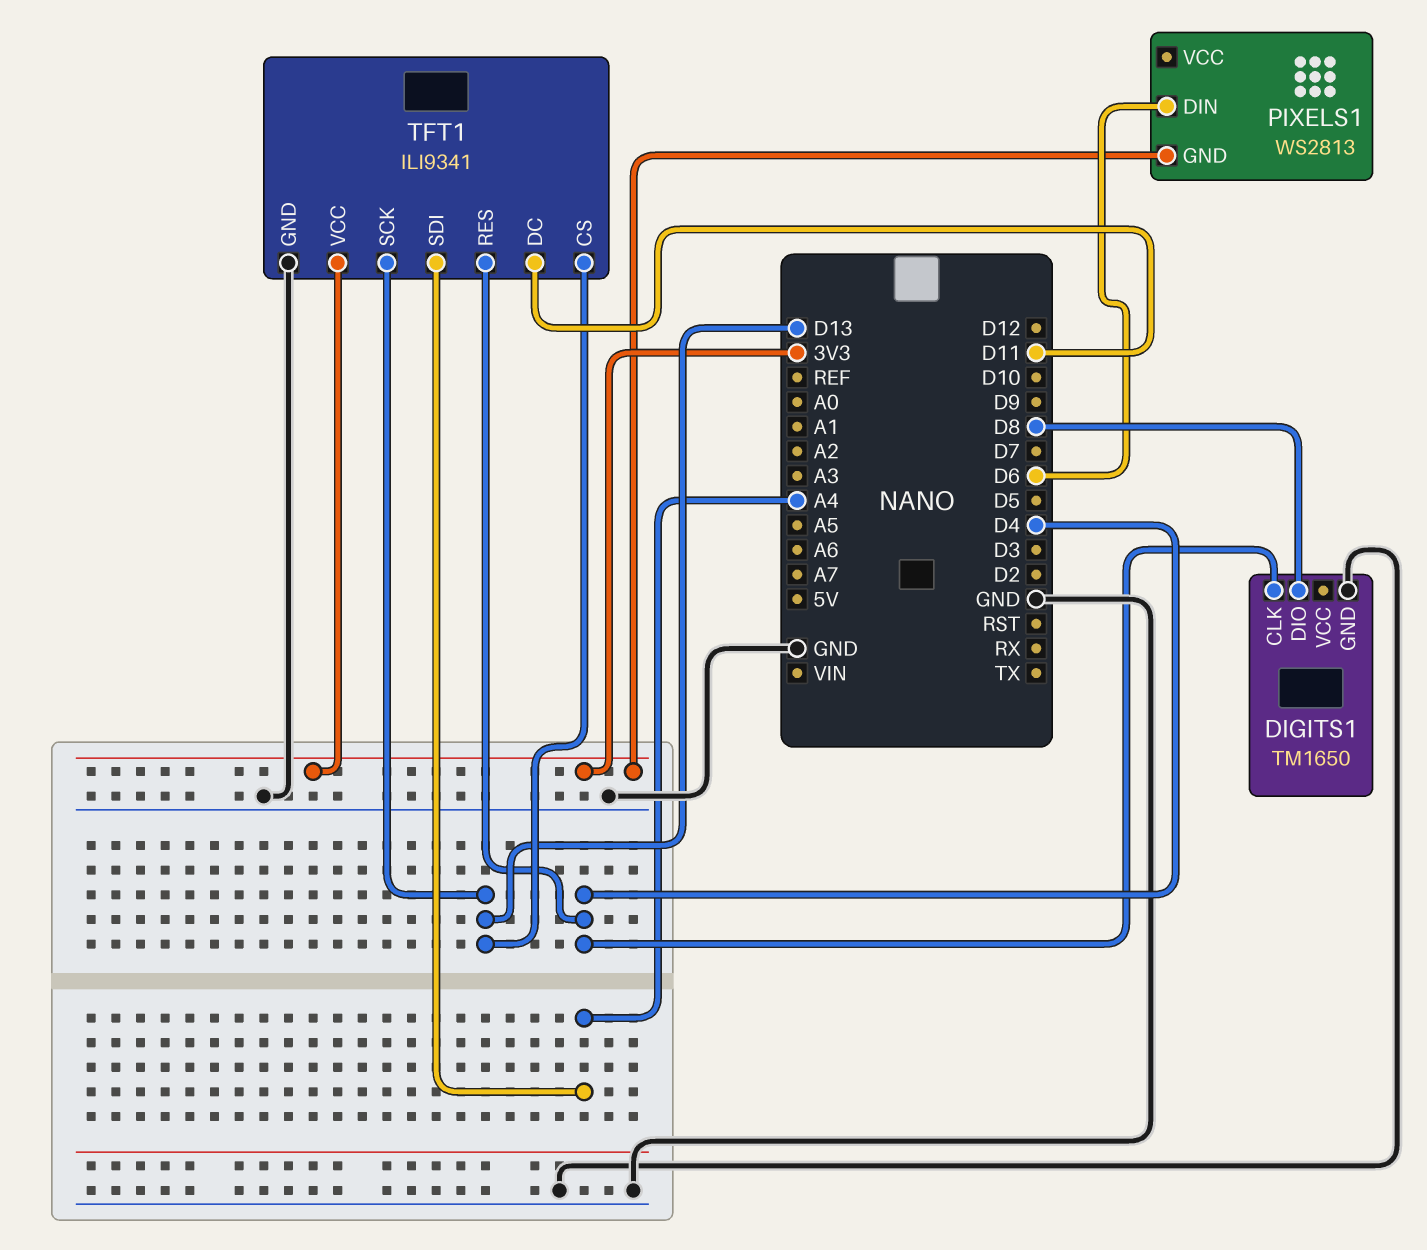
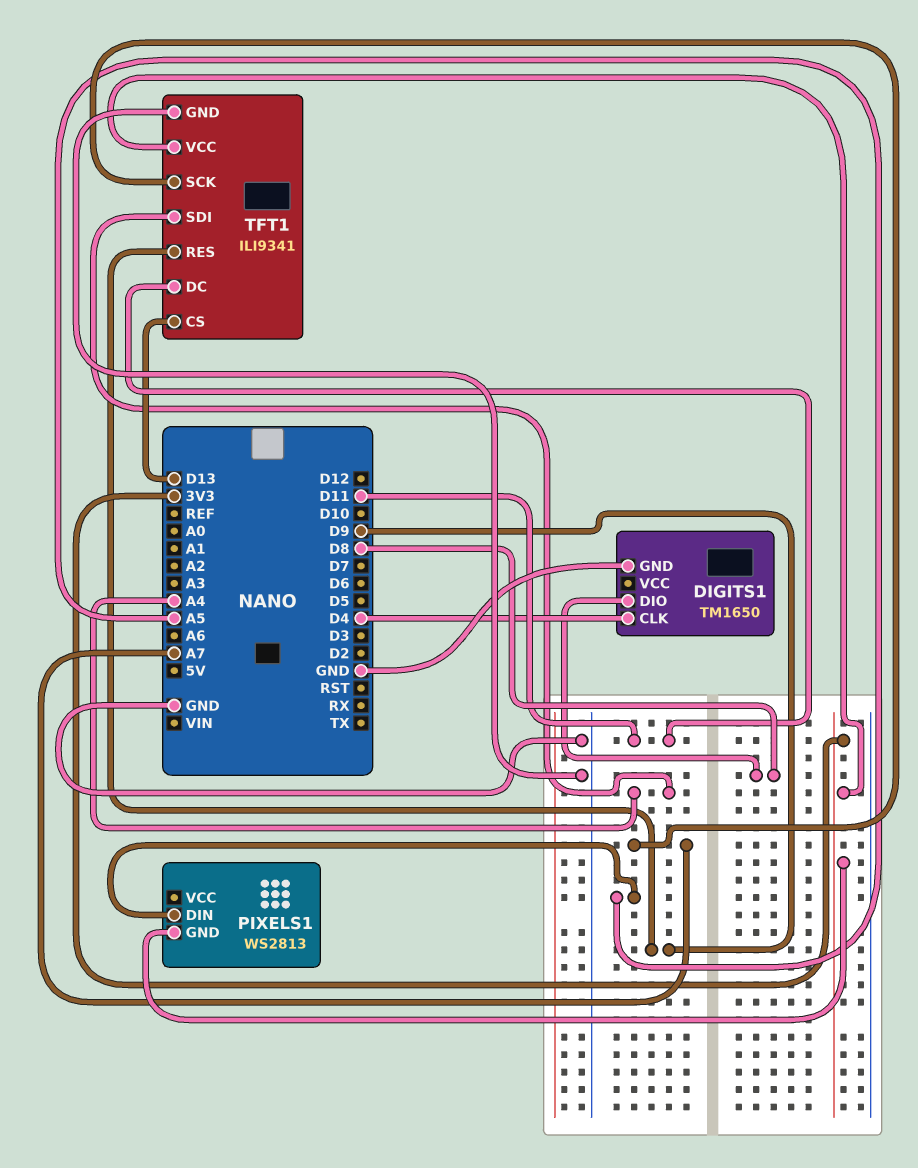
PIXELS1 pin DIN: D6 -> A5
TFT1 pin RES: D4 -> D9
TFT1 pin SCK: D13 -> A7

